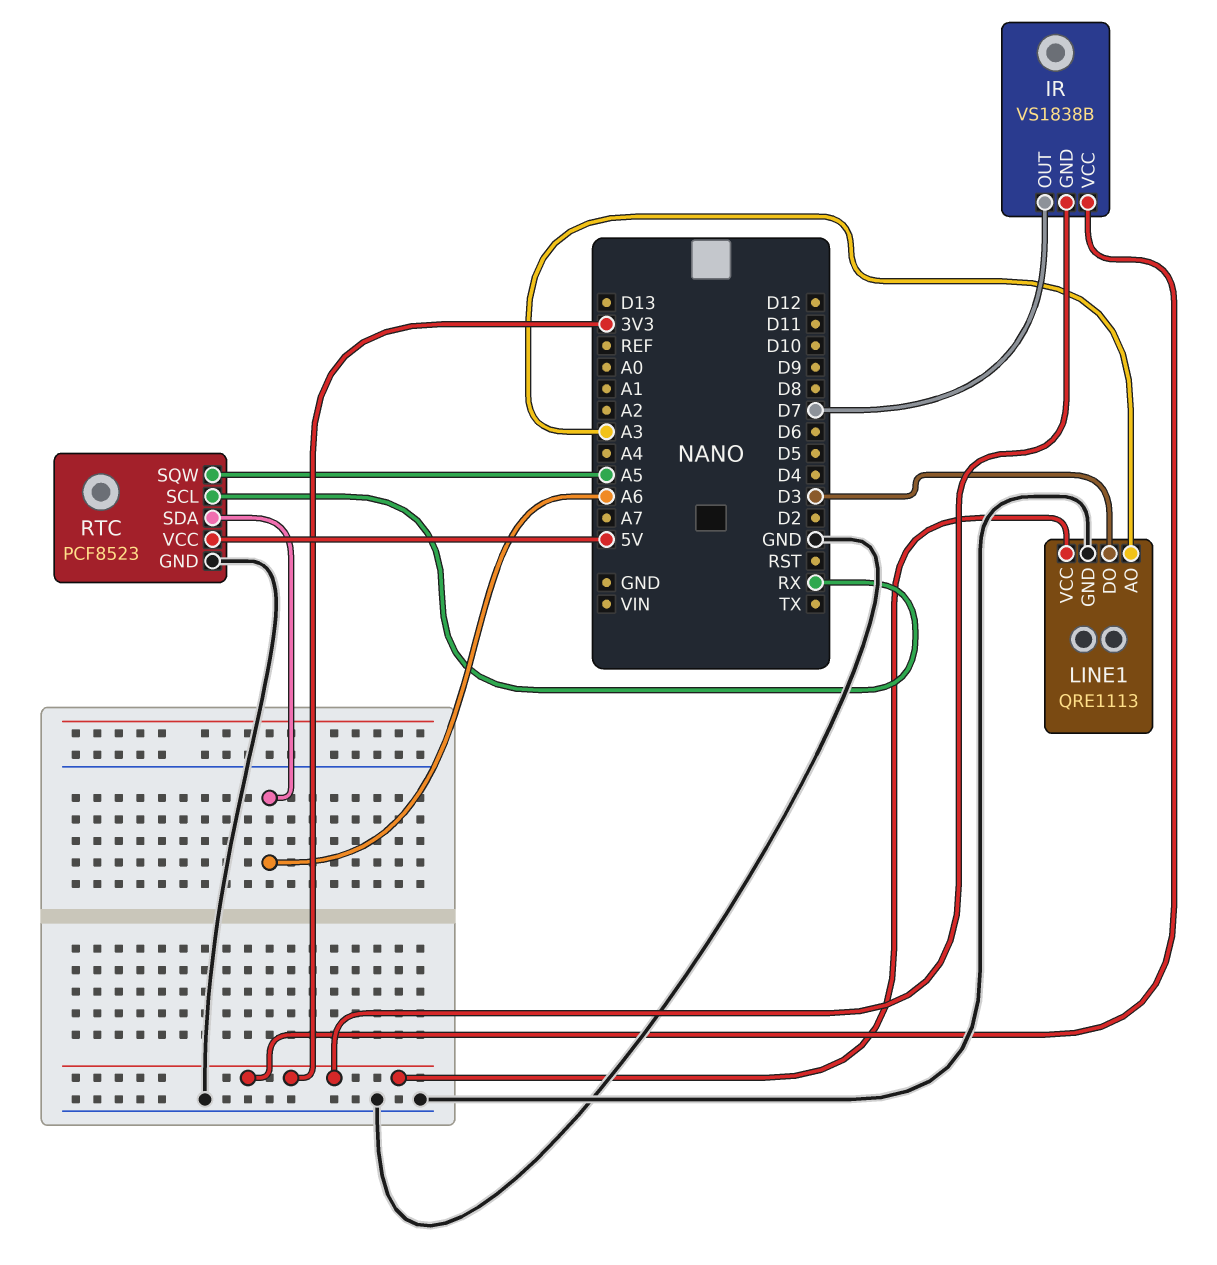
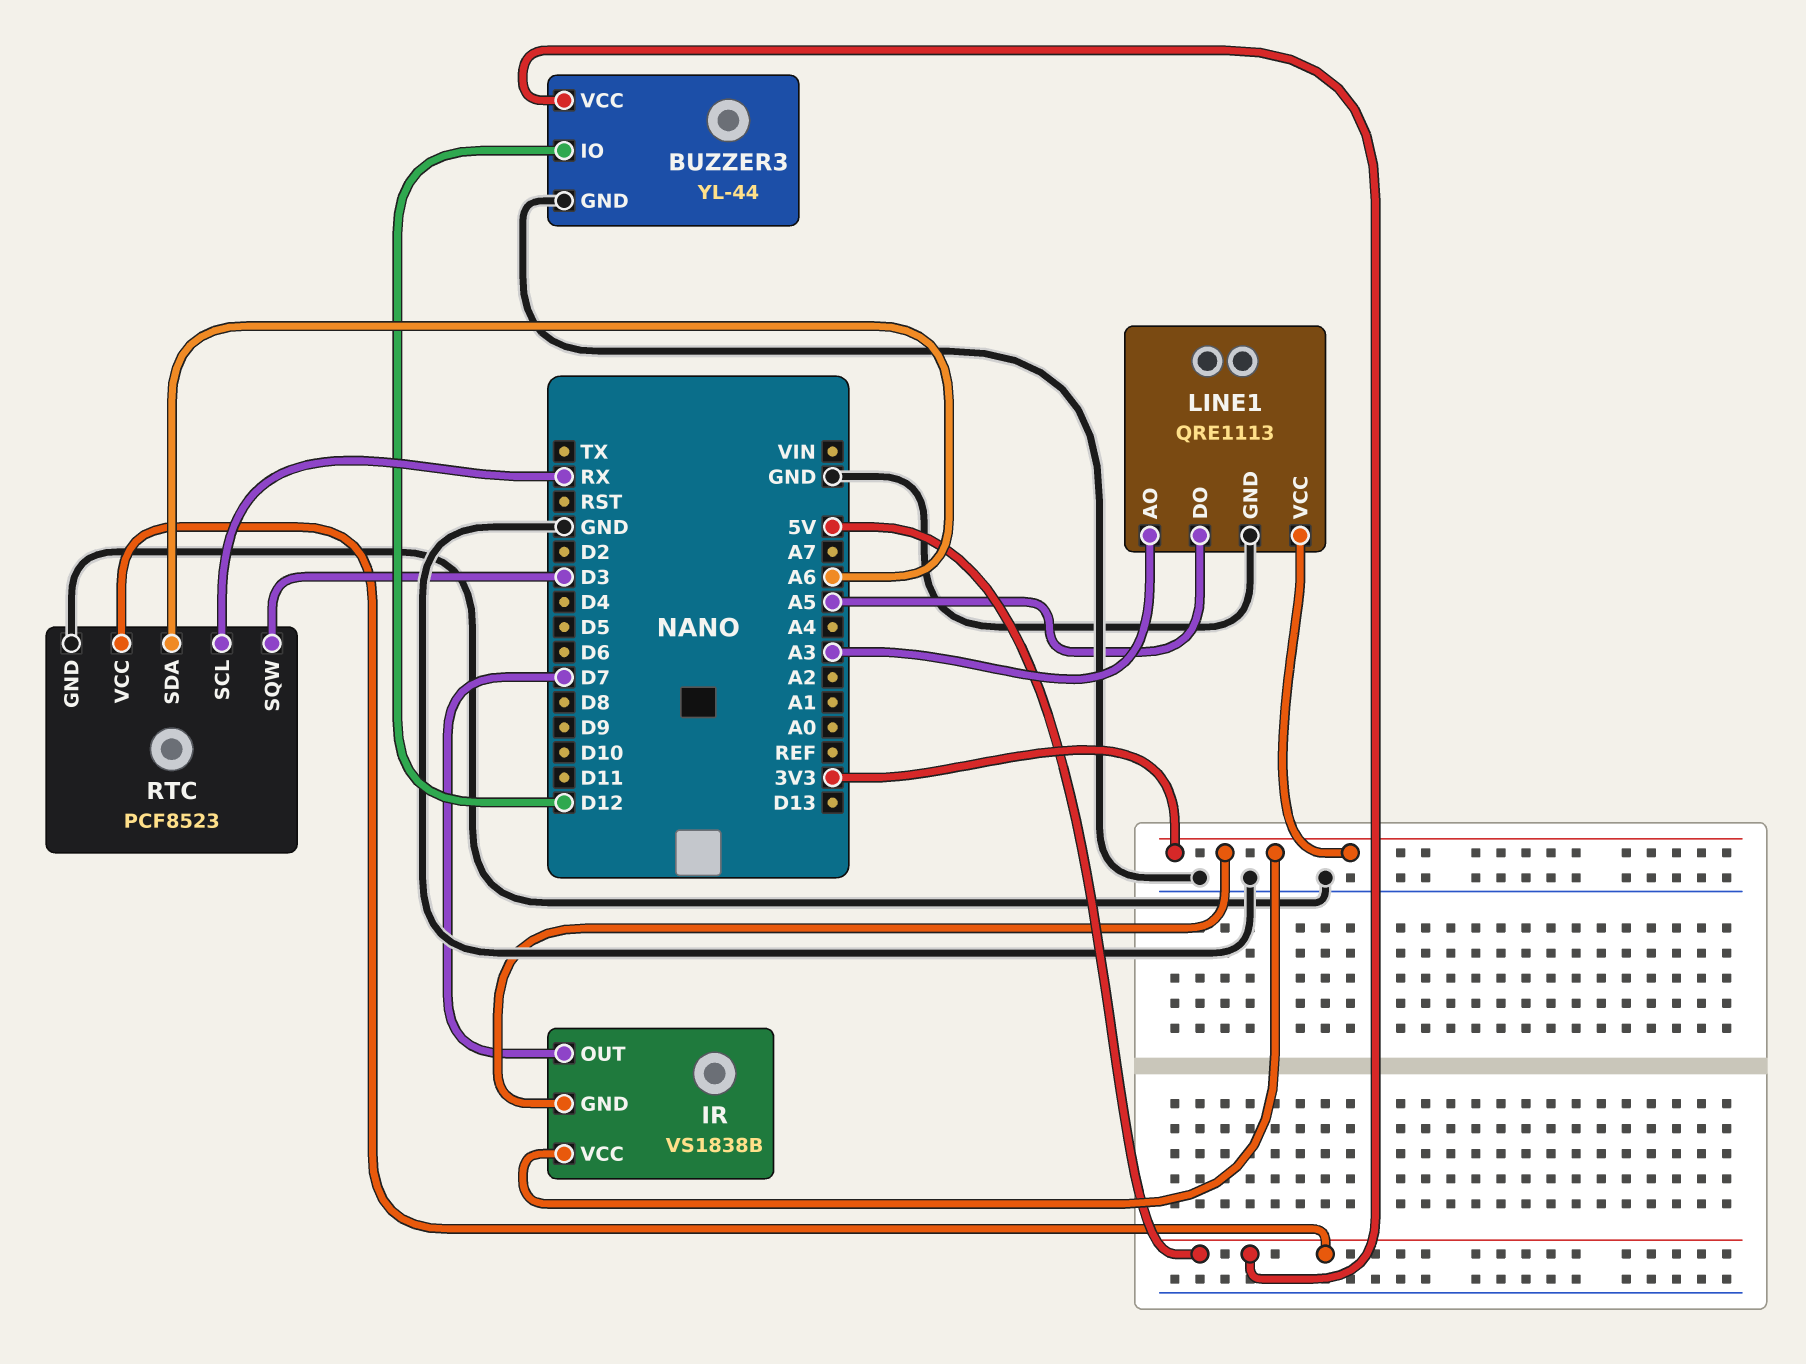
BUZZER3: none -> YL-44
BUZZER3 pin GND: none -> GND
BUZZER3 pin IO: none -> D12
BUZZER3 pin VCC: none -> 5V
LINE1 pin DO: D3 -> A5
RTC pin SQW: A5 -> D3

